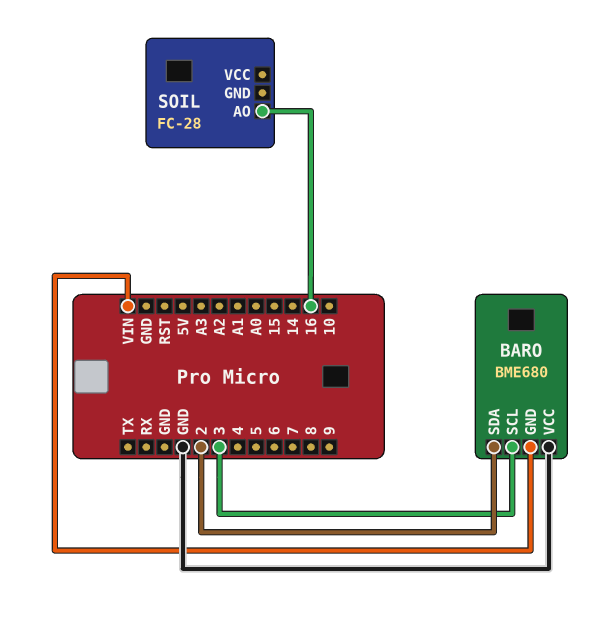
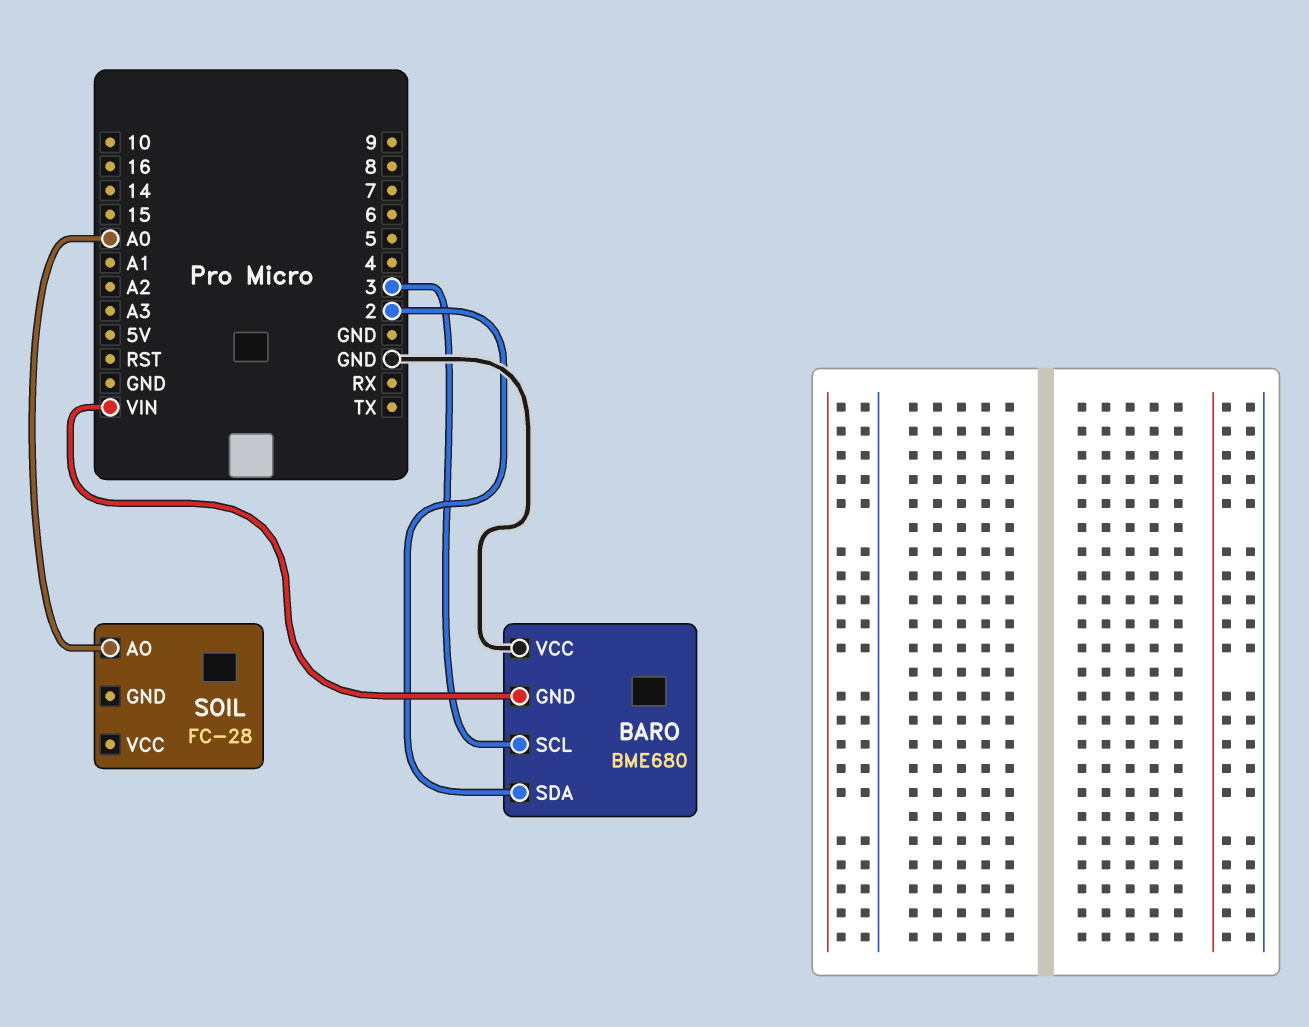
SOIL pin AO: 16 -> A0

